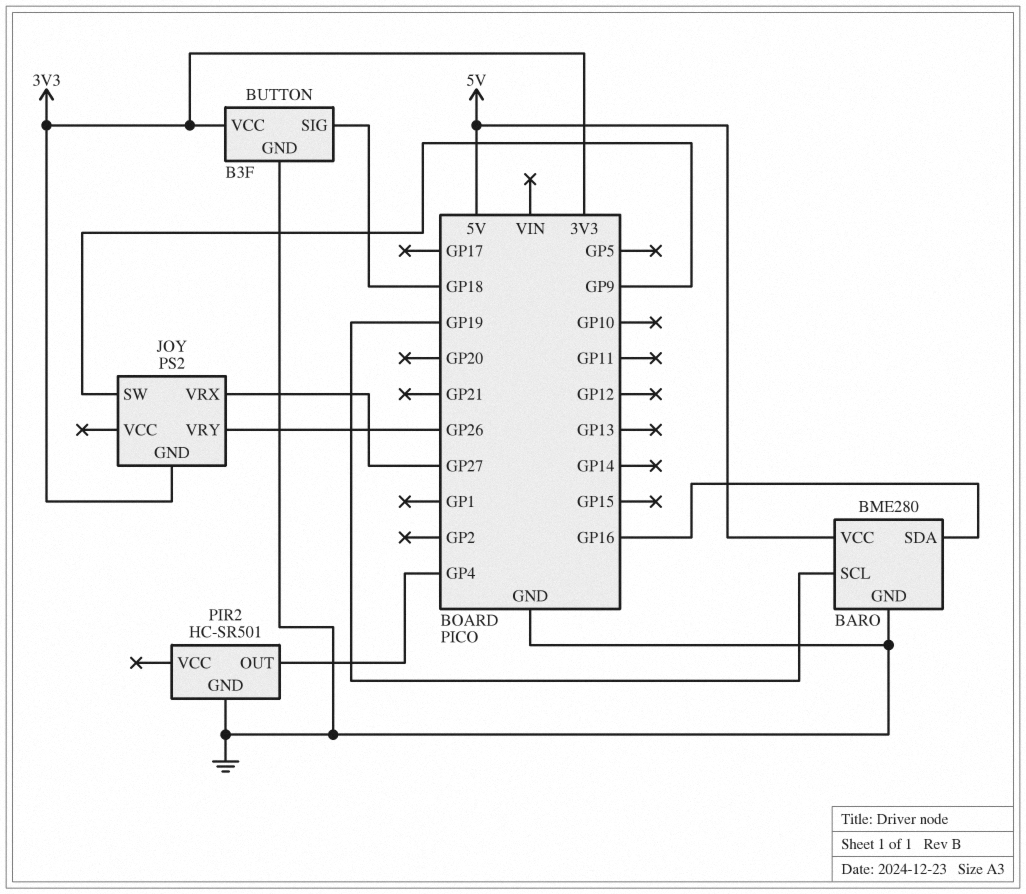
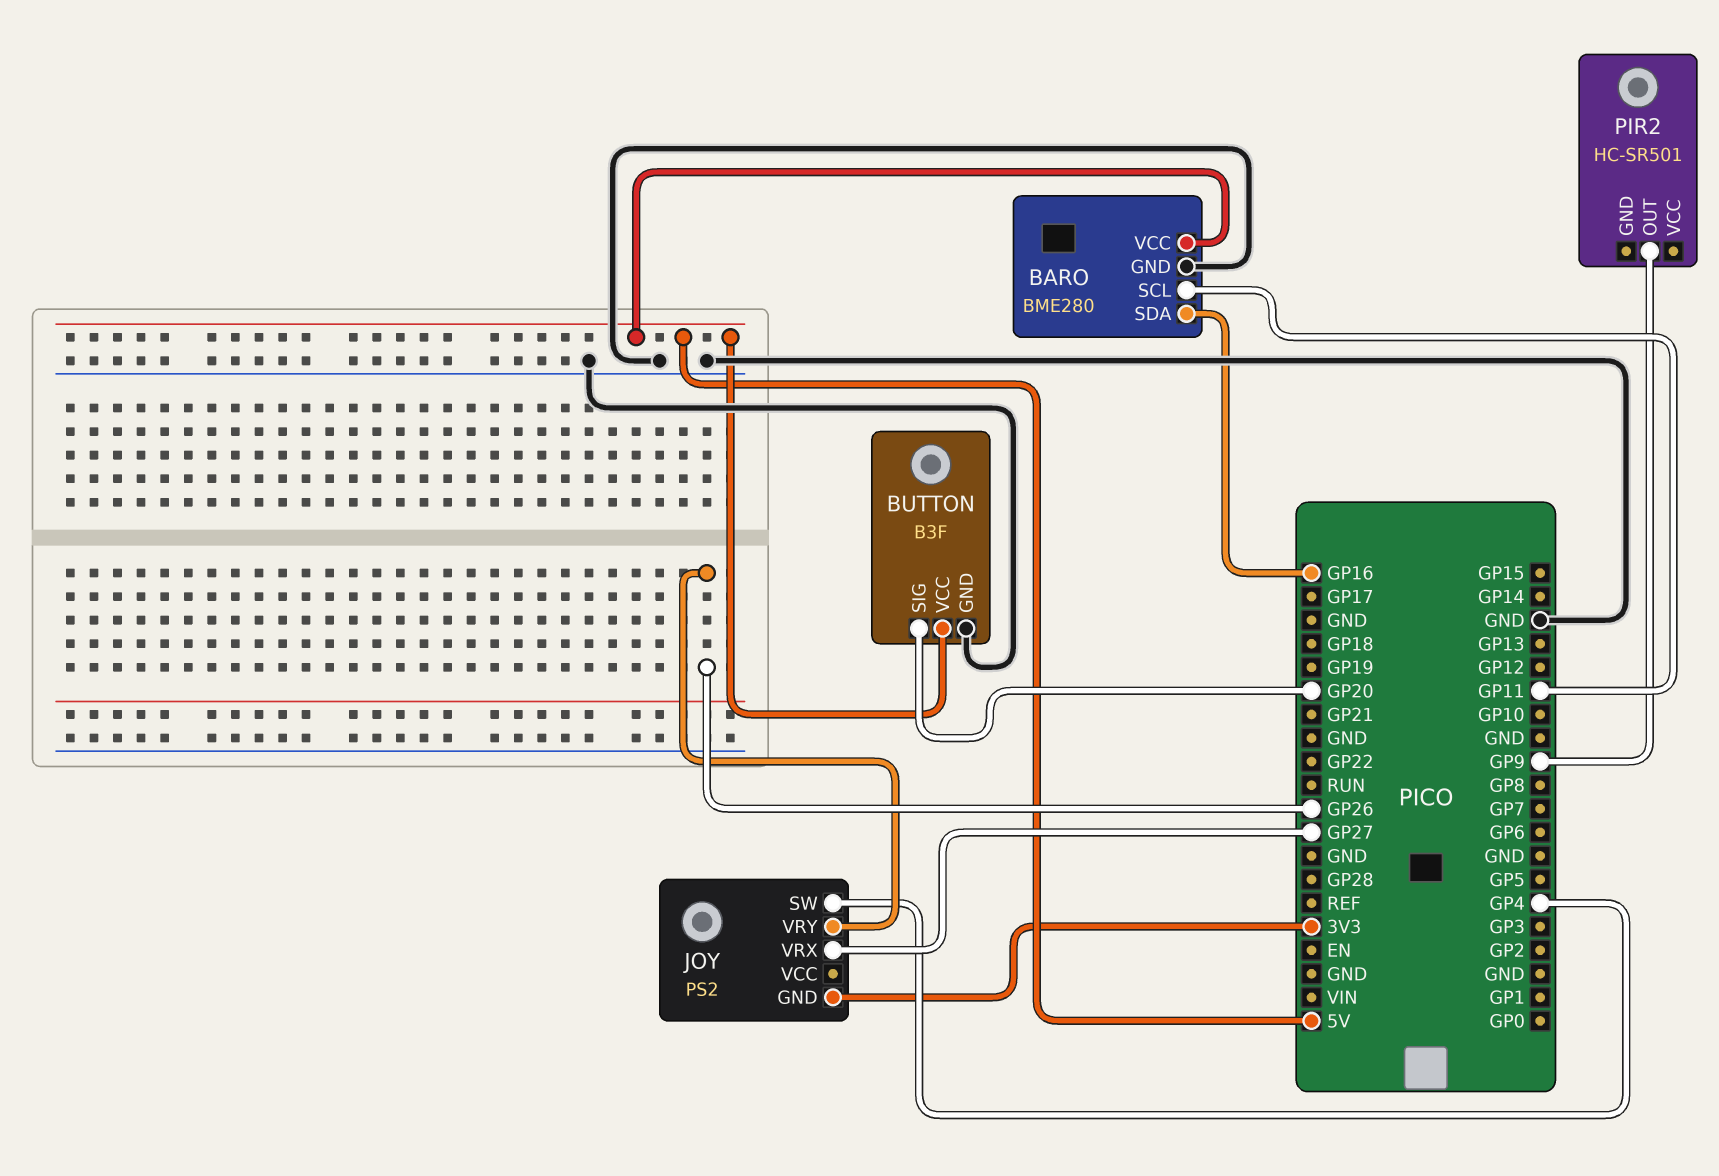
BARO pin SCL: GP19 -> GP11
BUTTON pin SIG: GP18 -> GP20
BUTTON pin VCC: 3V3 -> 5V
JOY pin SW: GP9 -> GP4
PIR2 pin GND: GND -> none
PIR2 pin OUT: GP4 -> GP9

